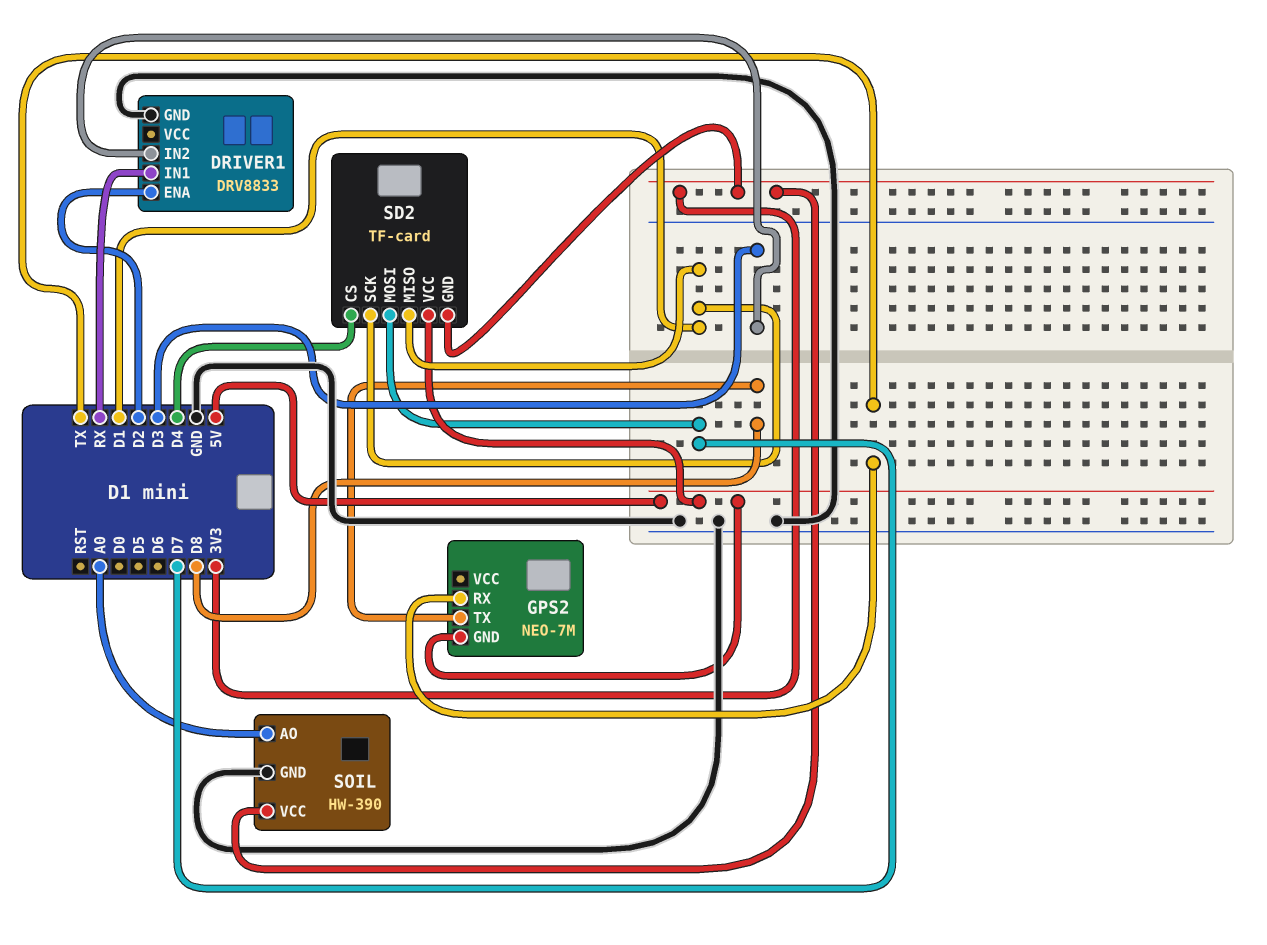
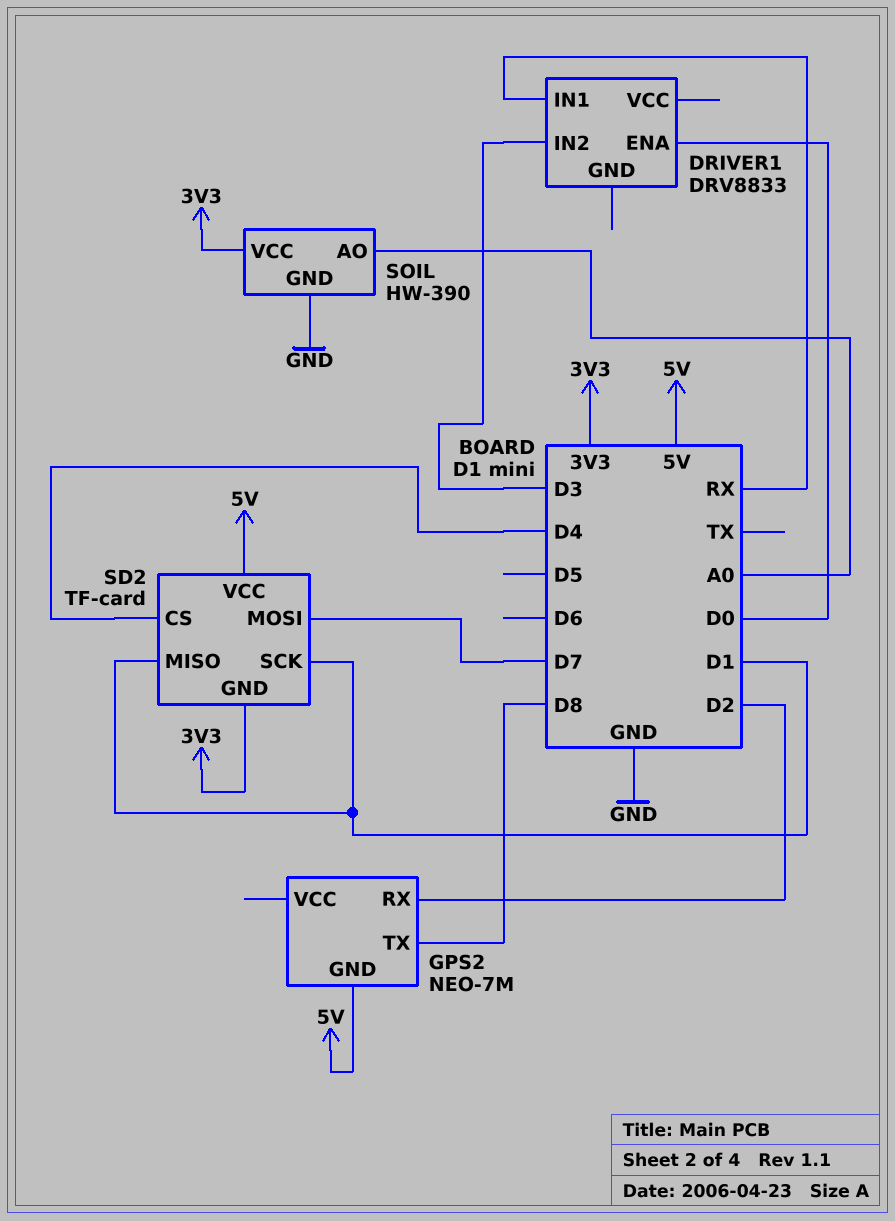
DRIVER1 pin ENA: D2 -> D0
DRIVER1 pin GND: GND -> none
GPS2 pin RX: TX -> D2

